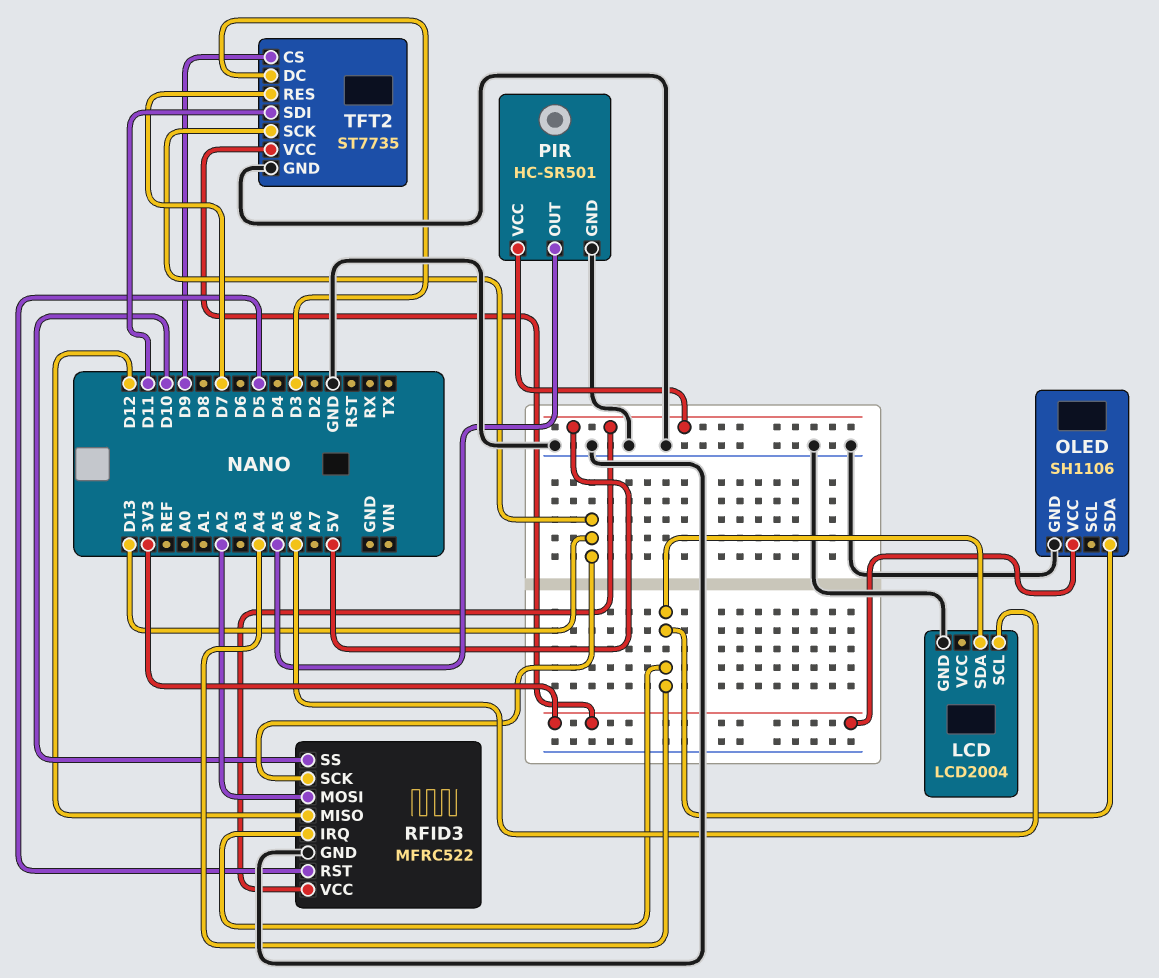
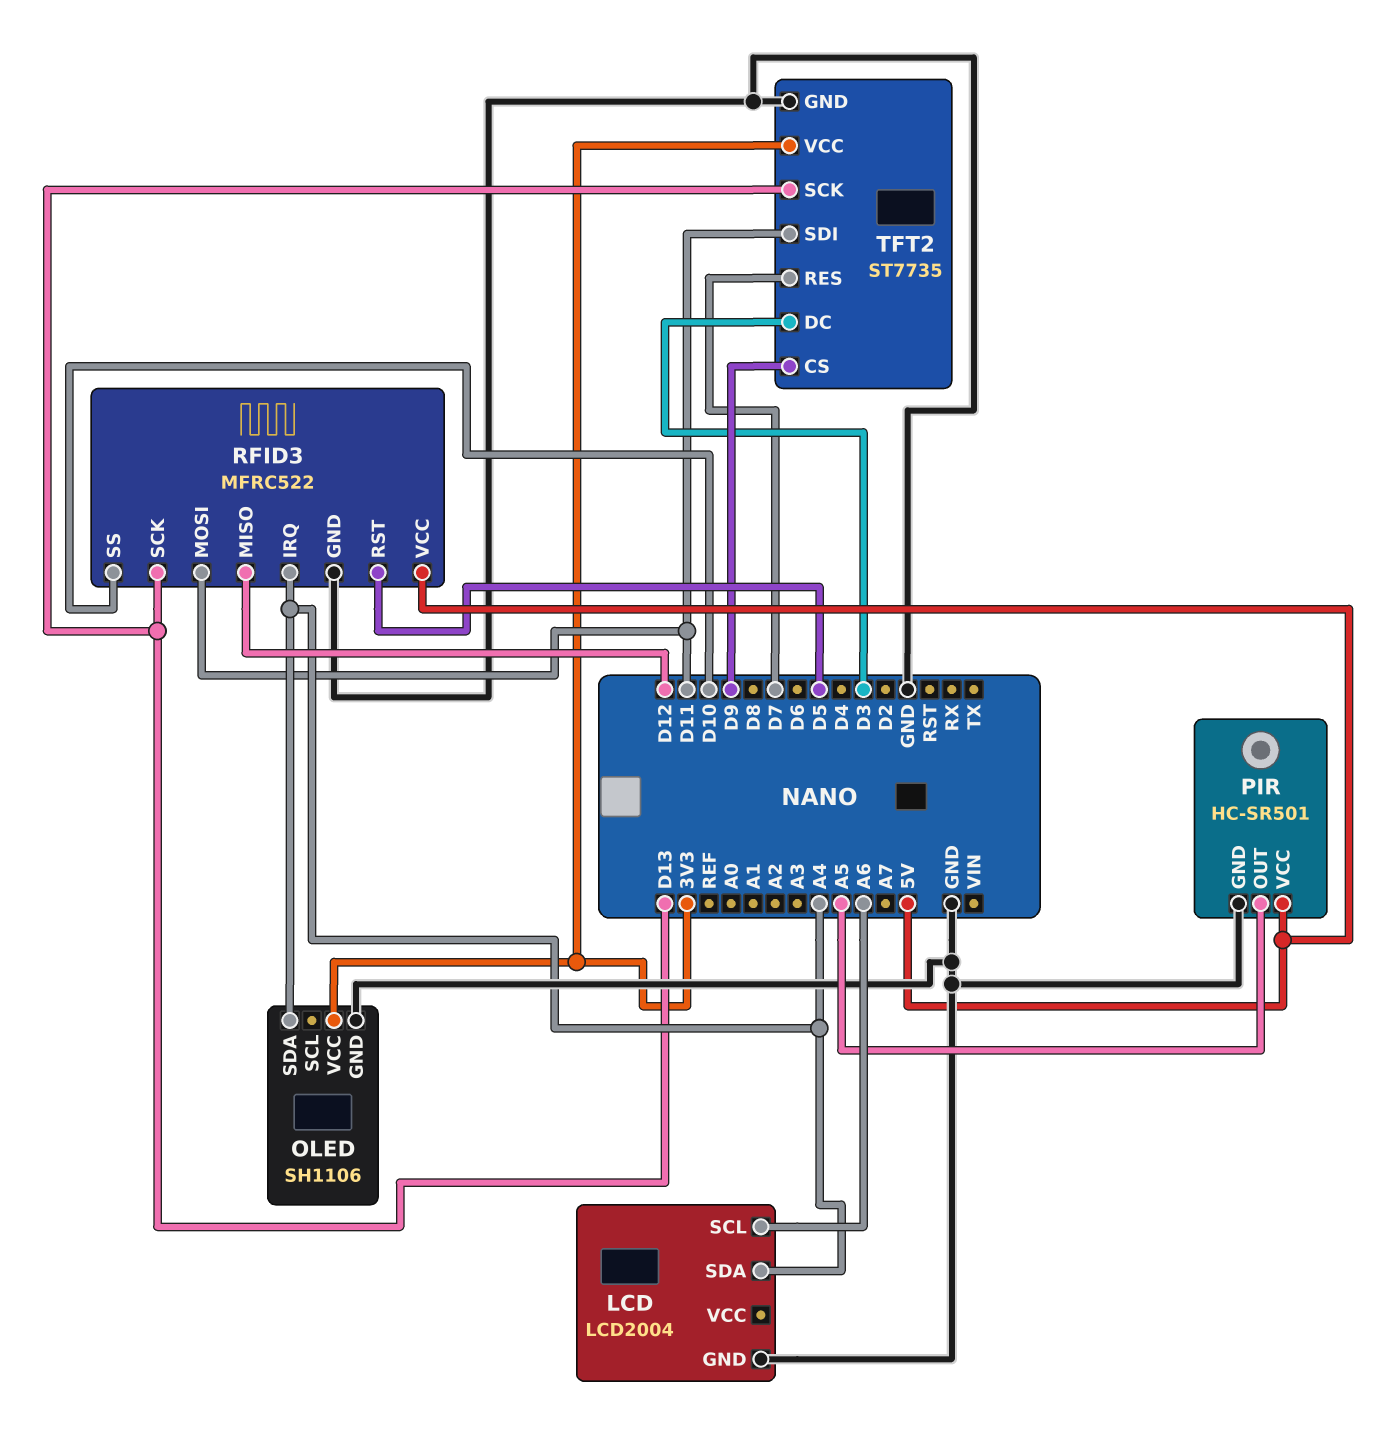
RFID3 pin MOSI: A2 -> D11

